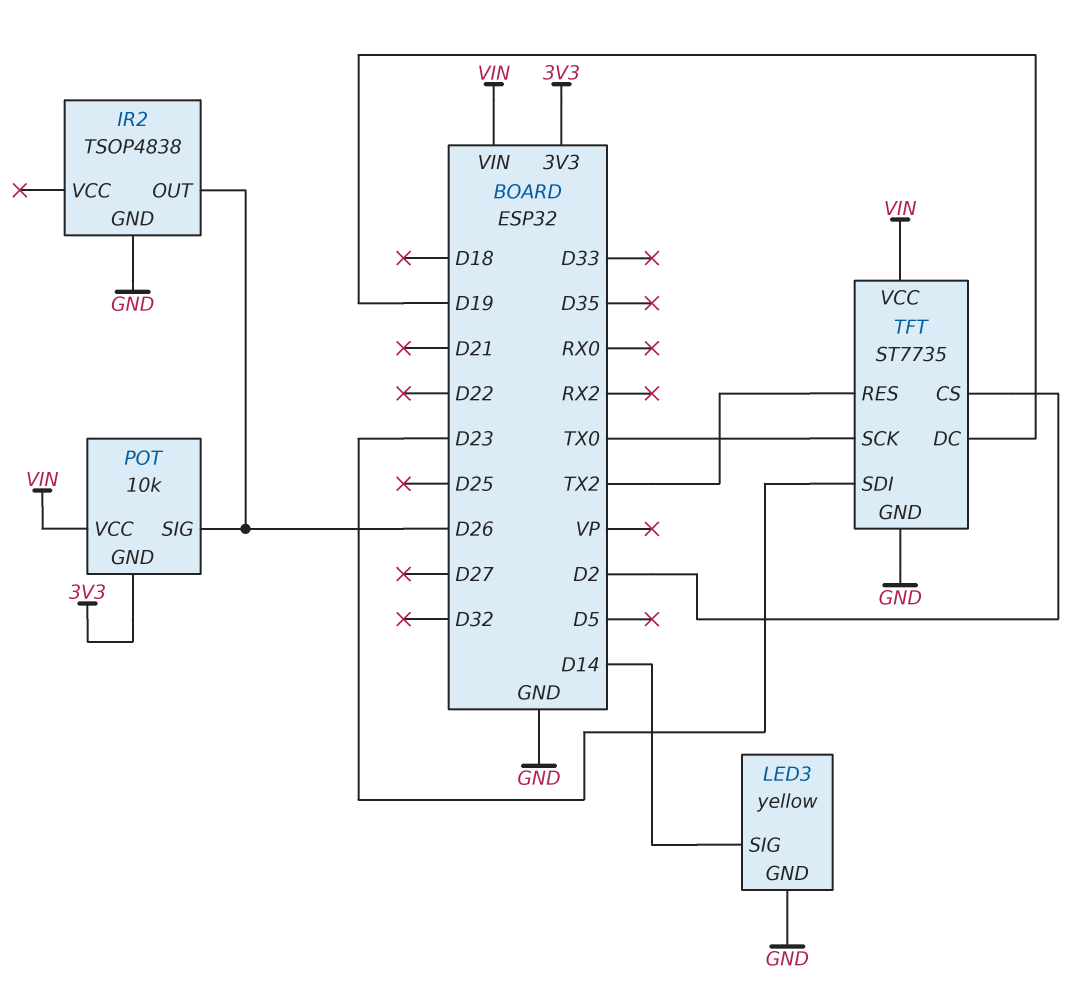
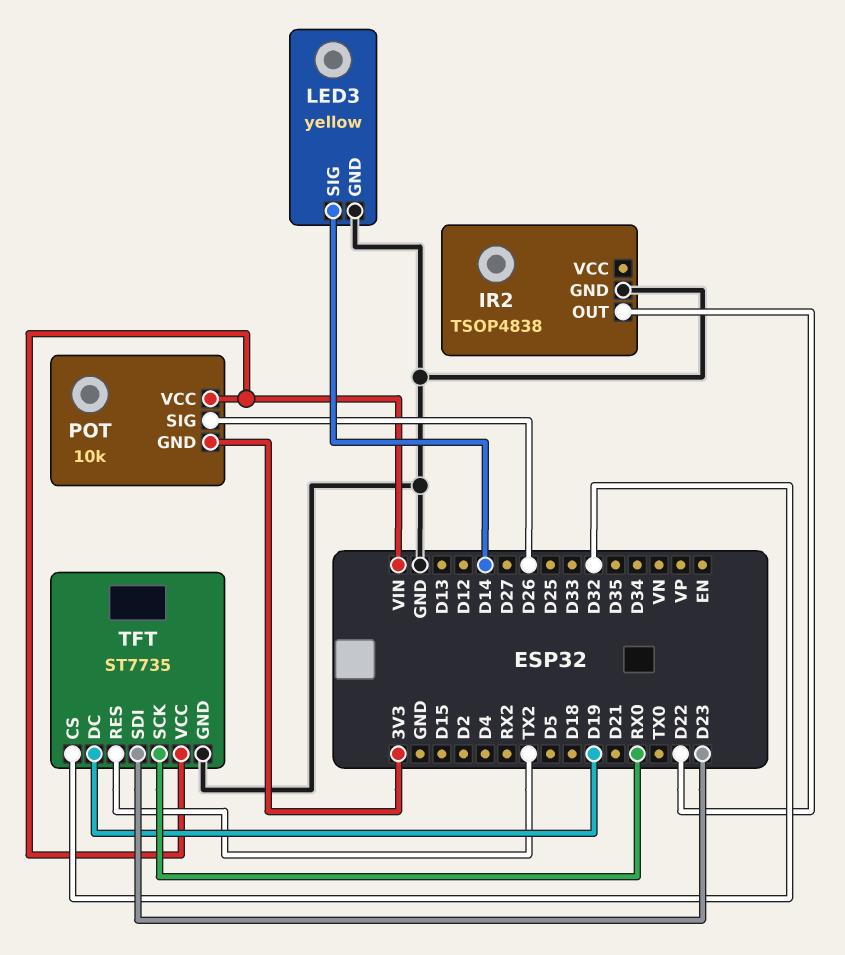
IR2 pin OUT: D26 -> D22
TFT pin CS: D2 -> D32
TFT pin SCK: TX0 -> RX0

